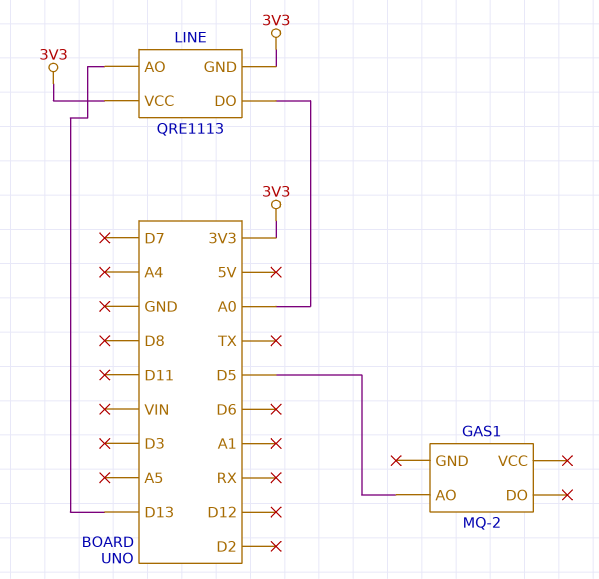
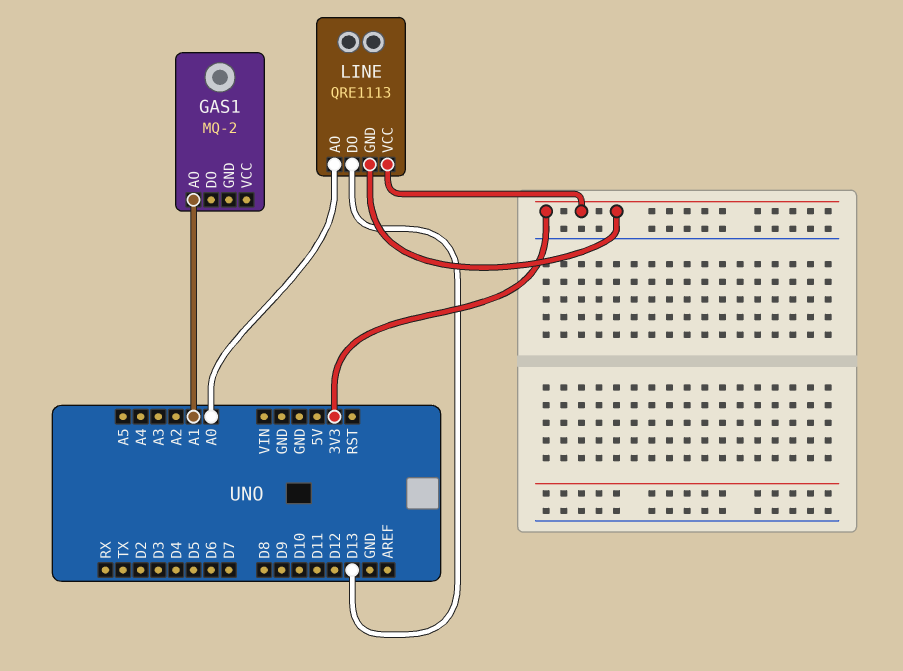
GAS1 pin AO: D5 -> A1
LINE pin AO: D13 -> A0
LINE pin DO: A0 -> D13

